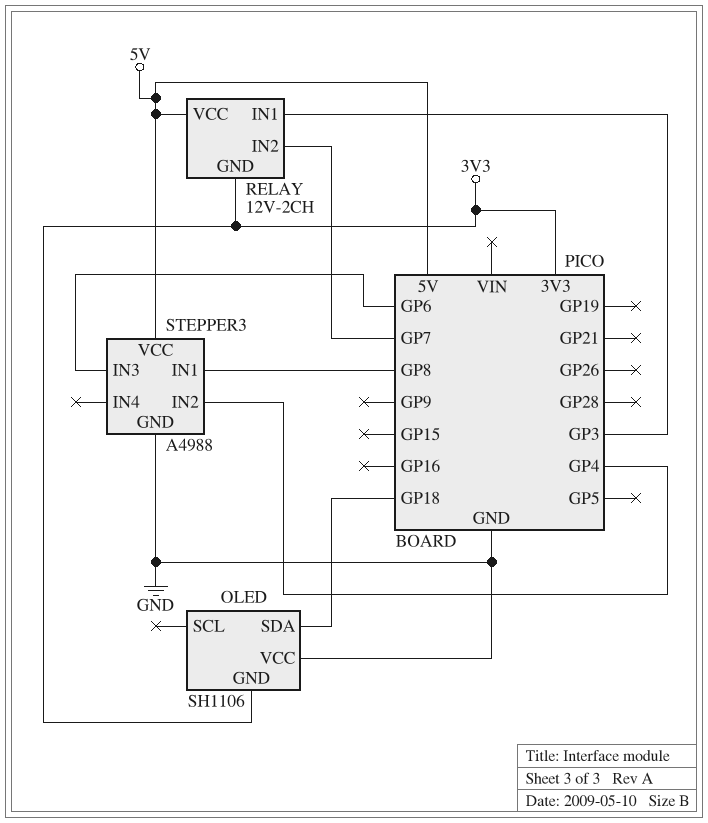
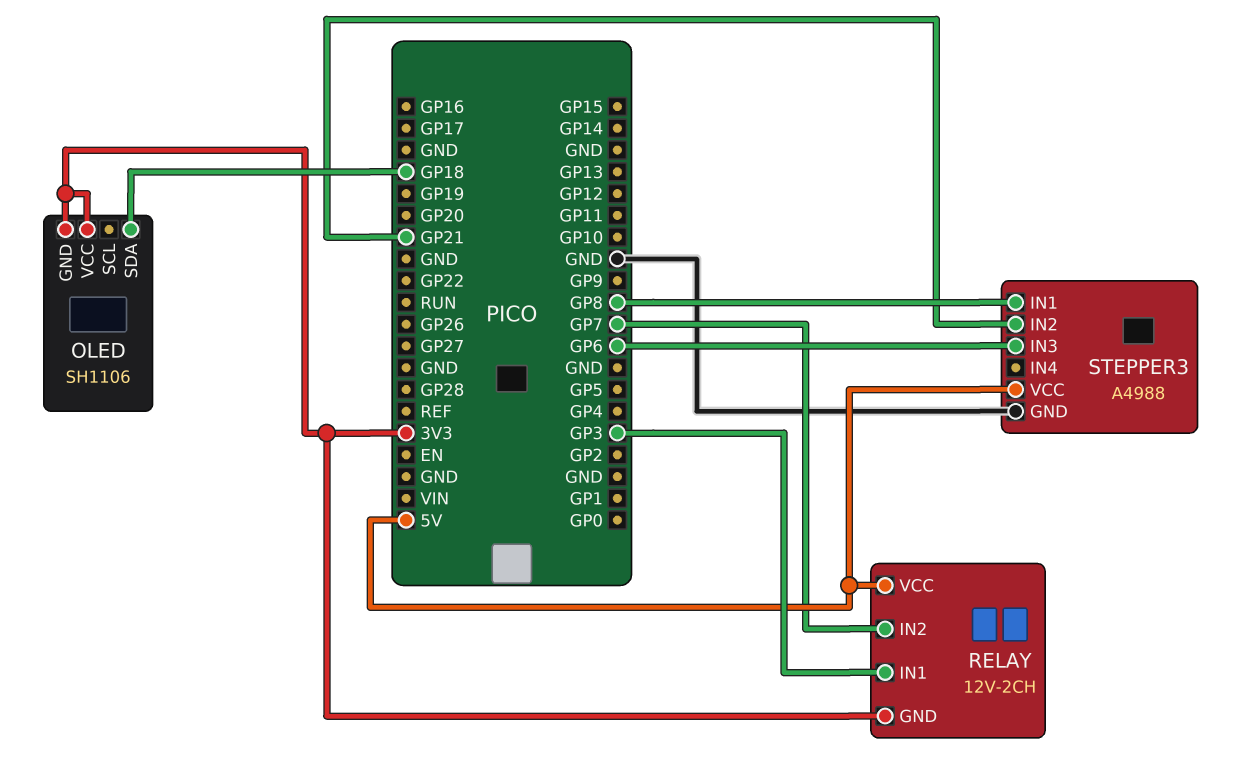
OLED pin VCC: GND -> 3V3
STEPPER3 pin IN2: GP4 -> GP21

